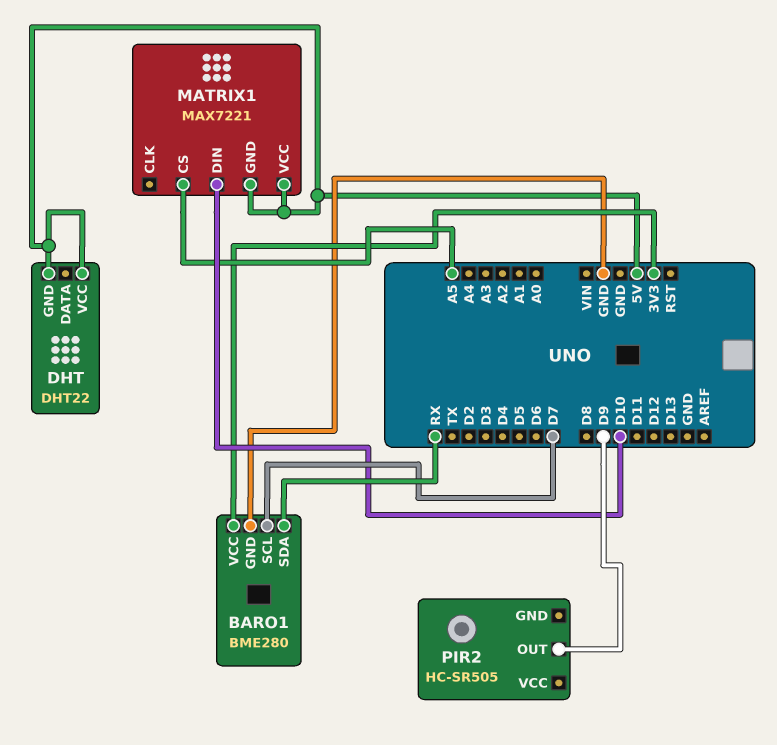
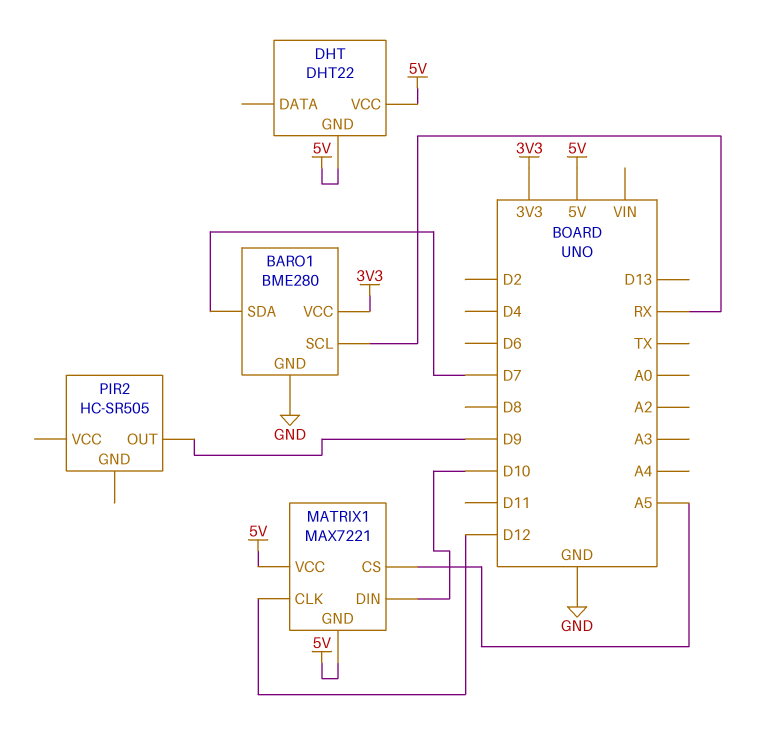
BARO1 pin SCL: D7 -> RX
BARO1 pin SDA: RX -> D7
MATRIX1 pin CLK: none -> D12

